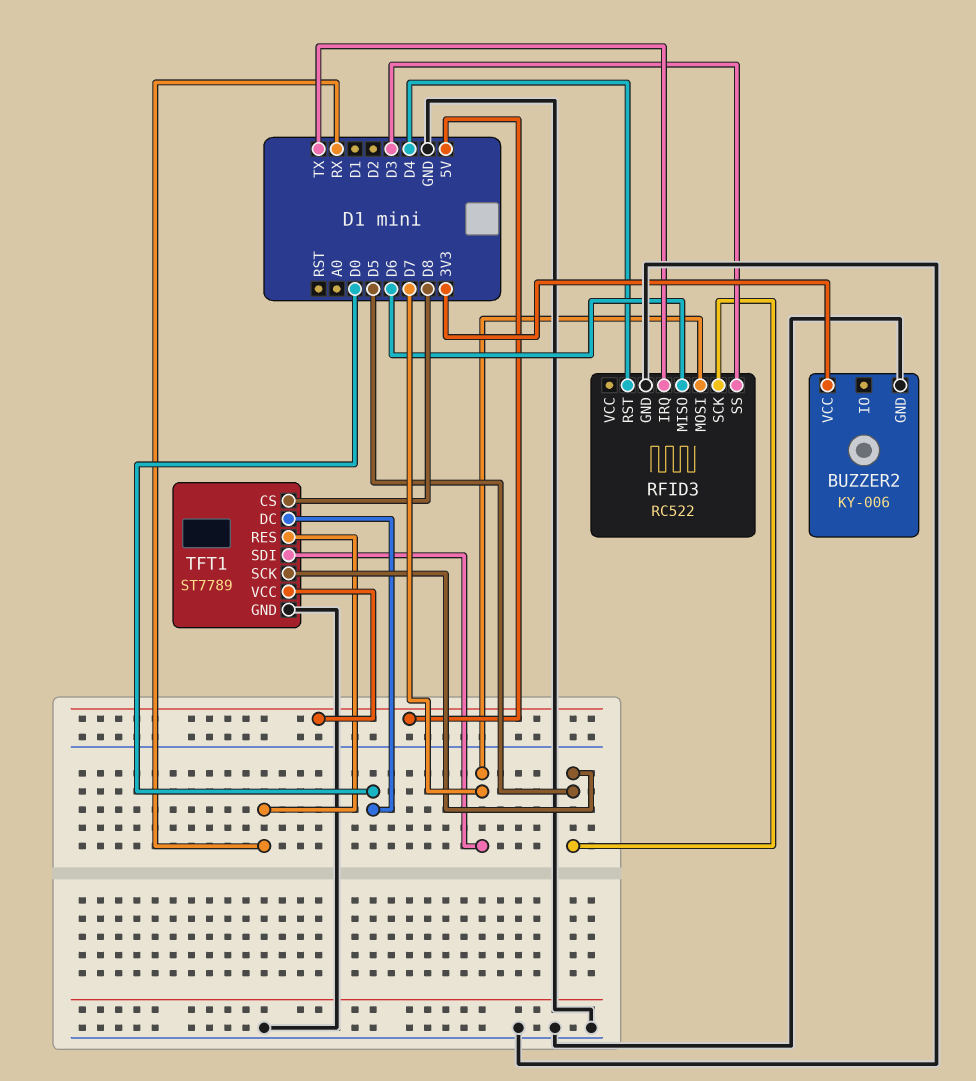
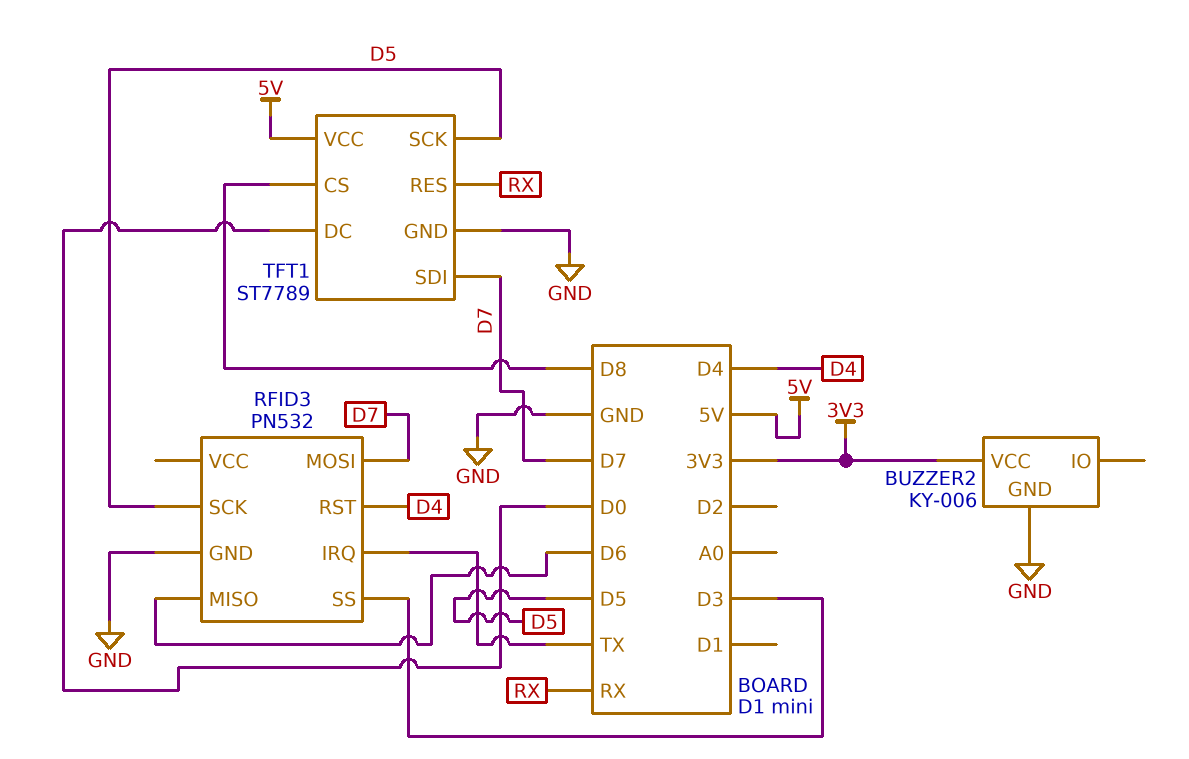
RFID3: RC522 -> PN532

